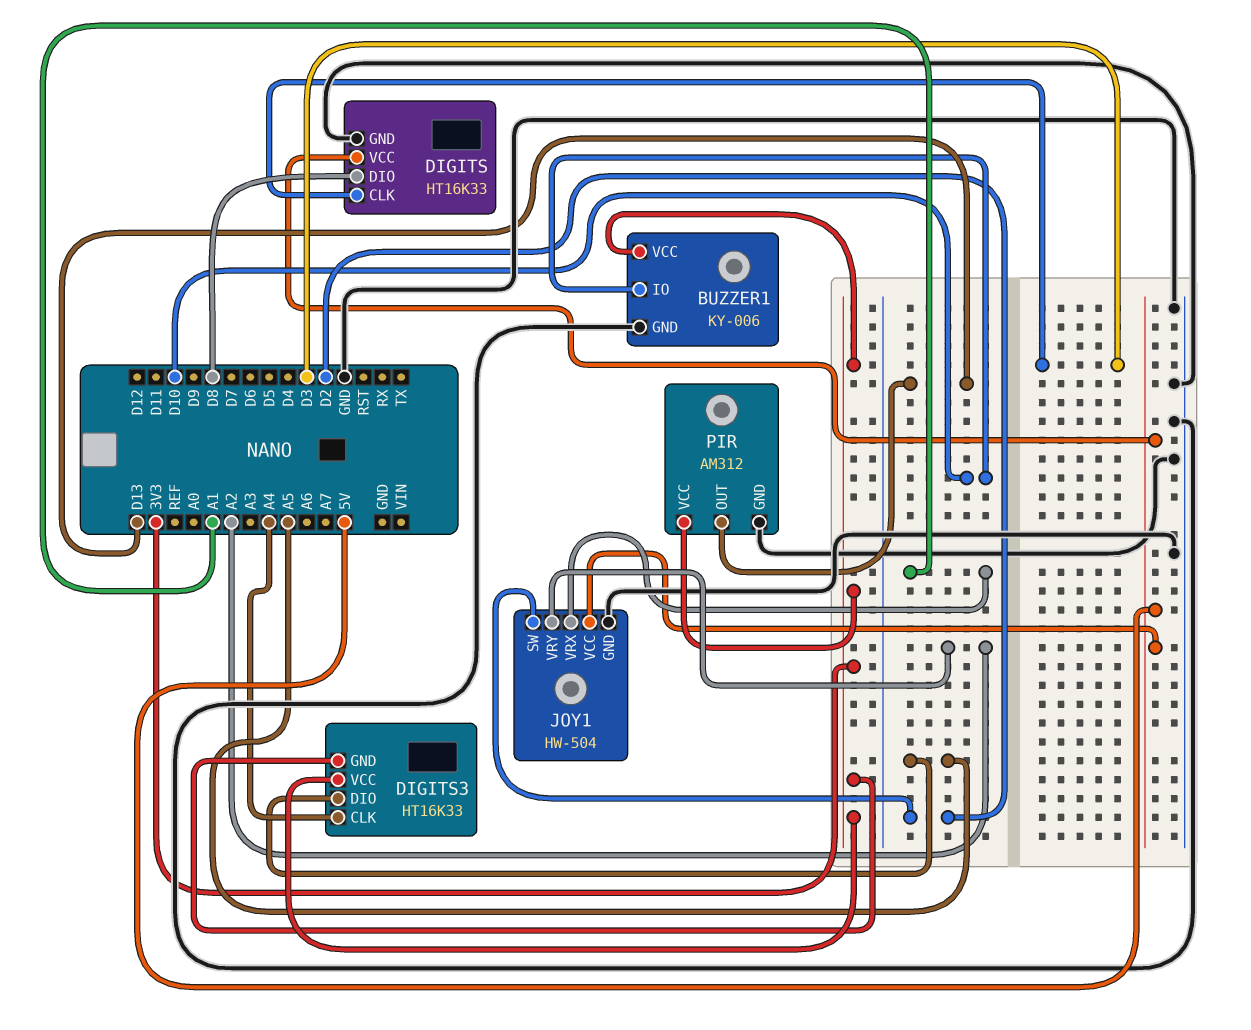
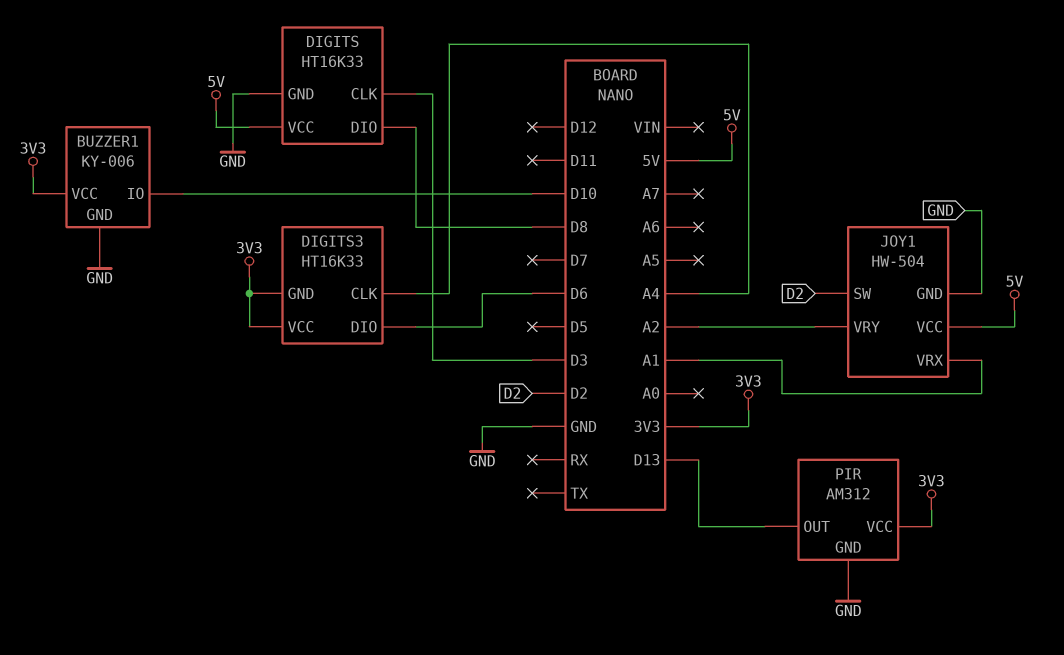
DIGITS3 pin DIO: A5 -> D6

